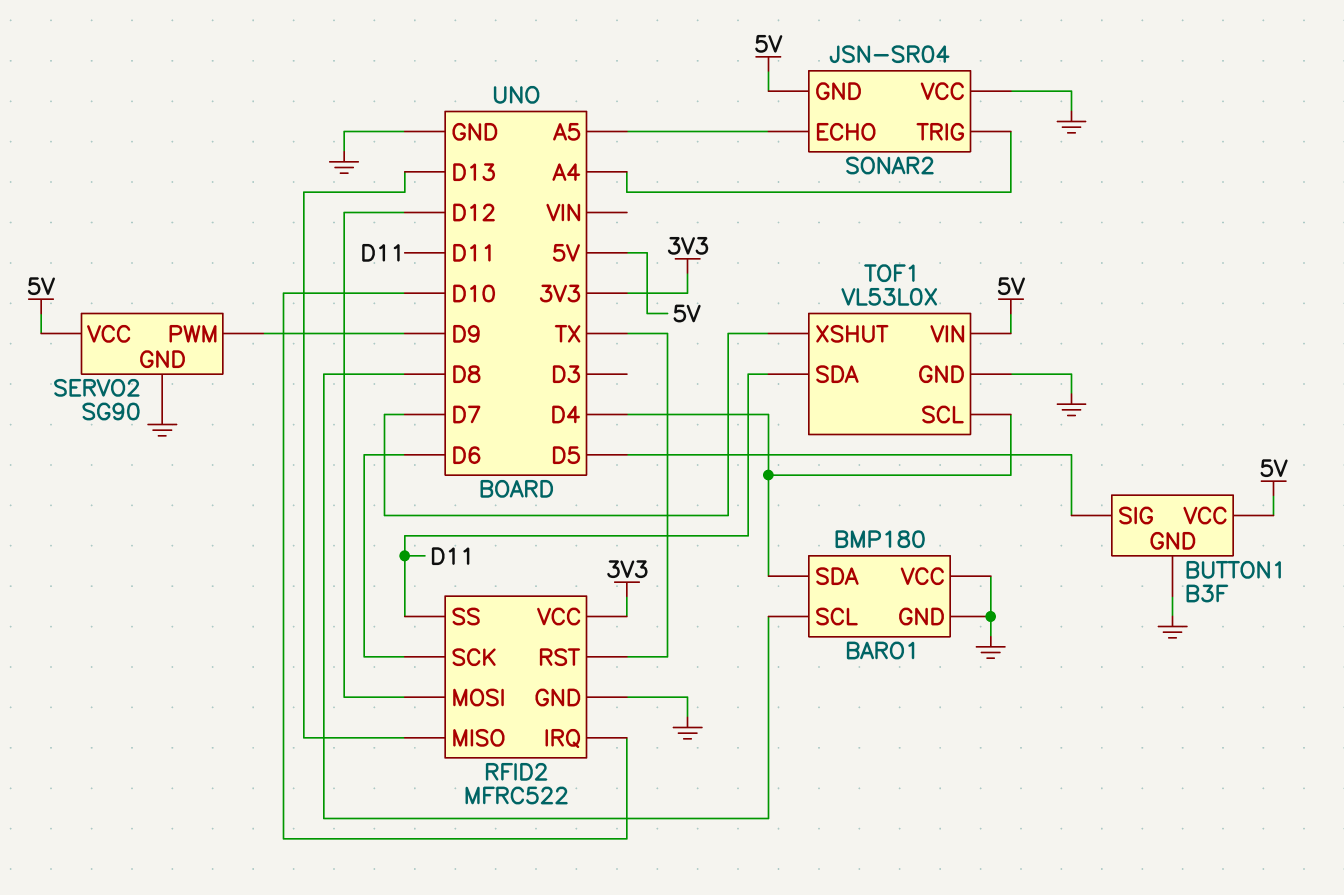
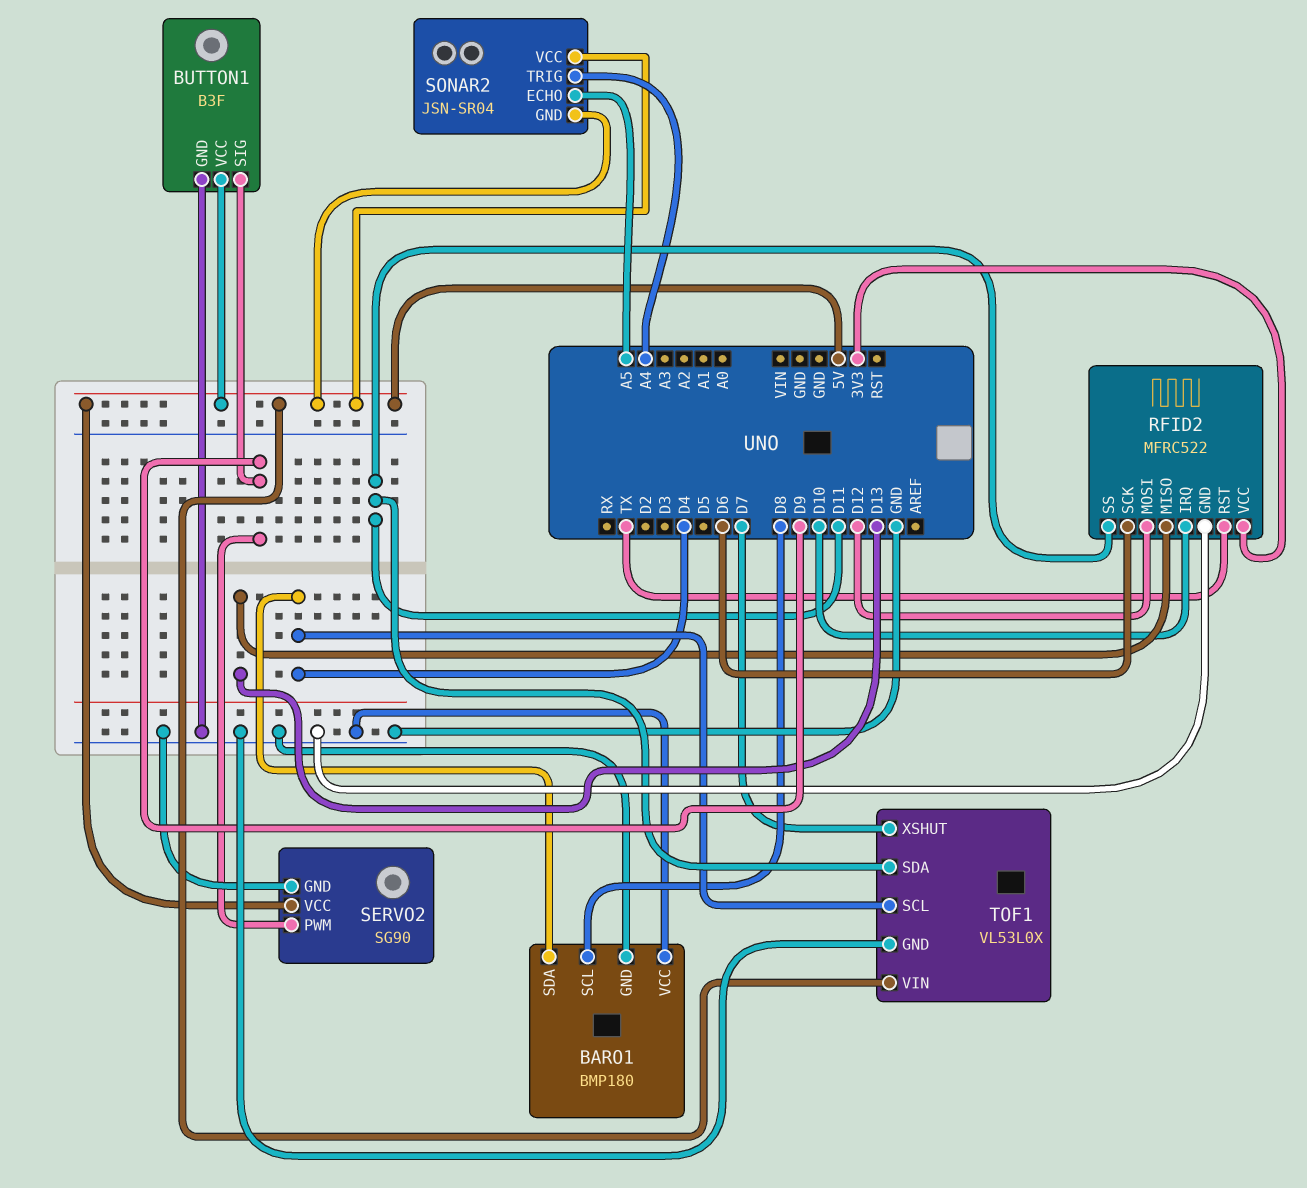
BUTTON1 pin SIG: D5 -> D9
SONAR2 pin VCC: GND -> 5V

